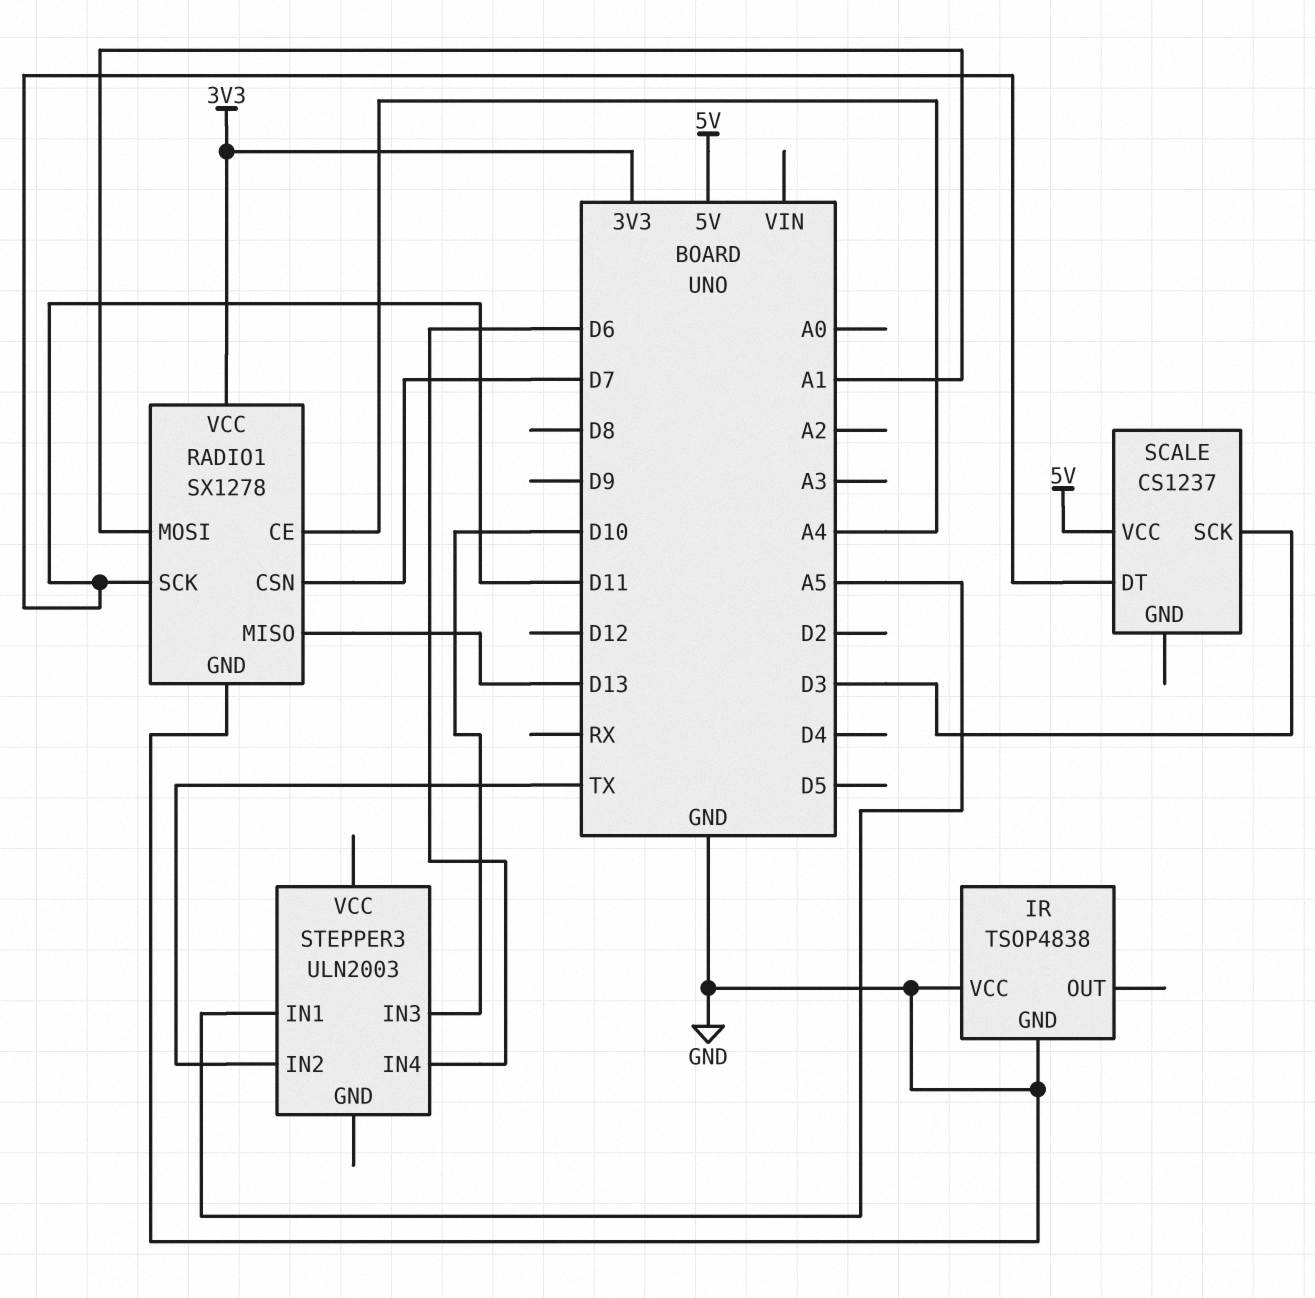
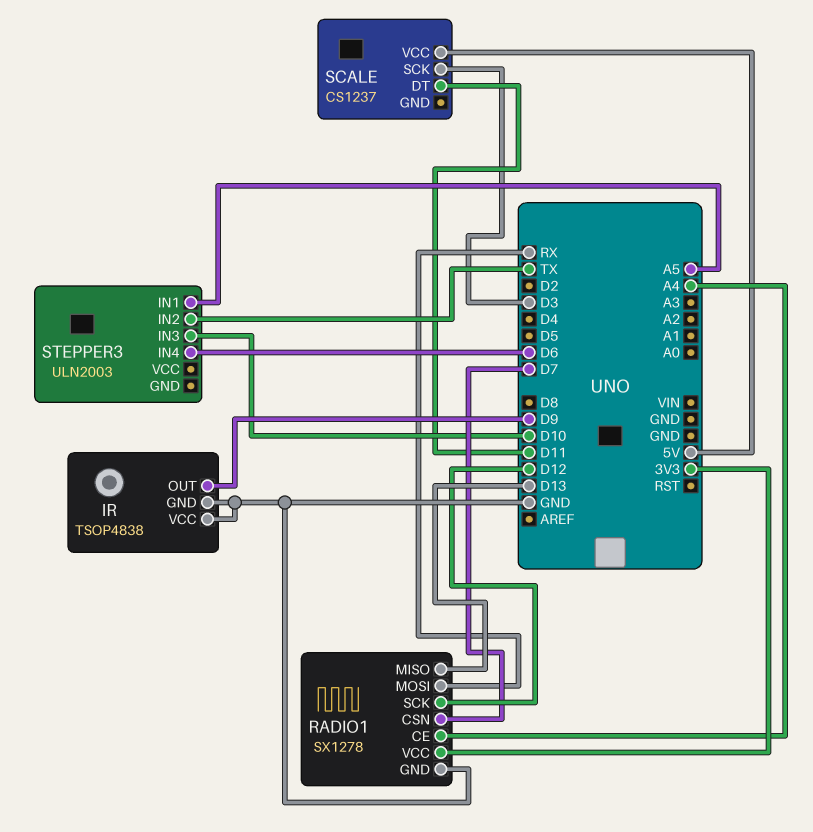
IR pin OUT: none -> D9
RADIO1 pin MOSI: A1 -> RX
RADIO1 pin SCK: D11 -> D12

